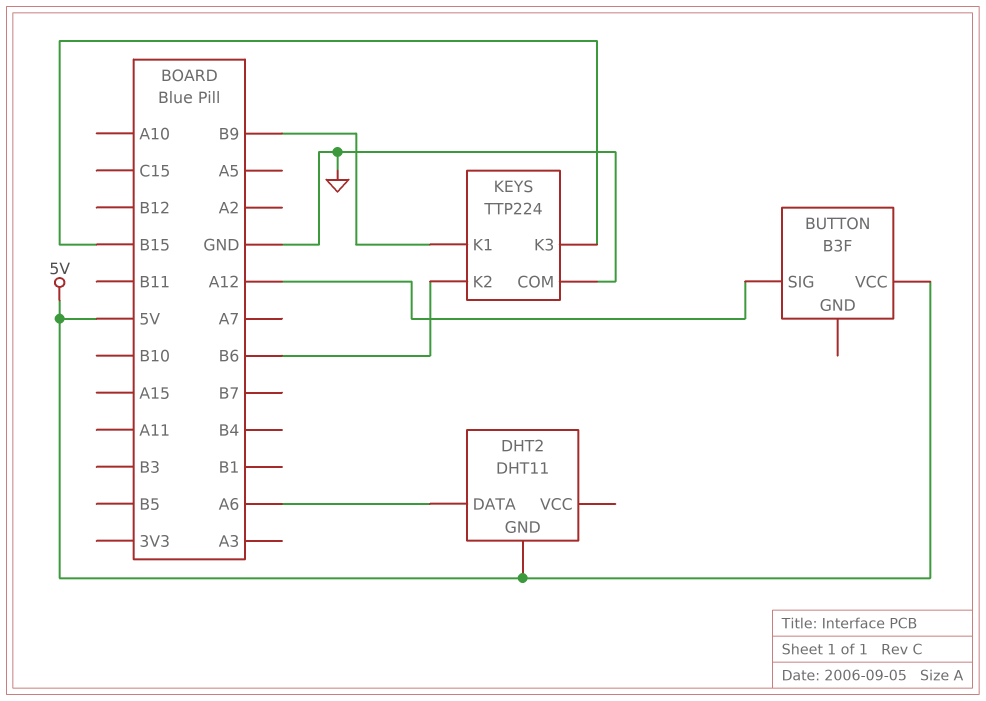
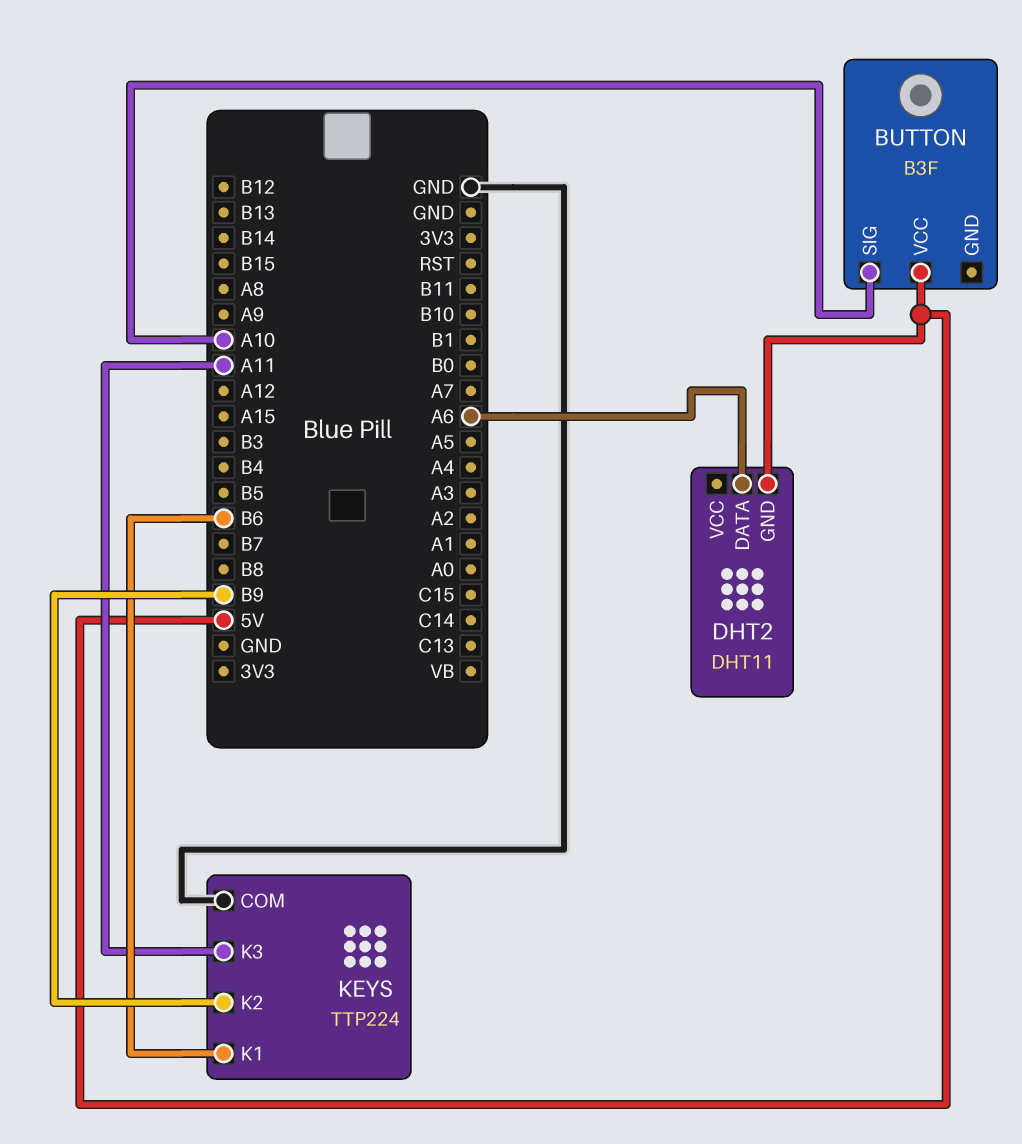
BUTTON pin SIG: A12 -> A10
KEYS pin K1: B9 -> B6
KEYS pin K2: B6 -> B9
KEYS pin K3: B15 -> A11

